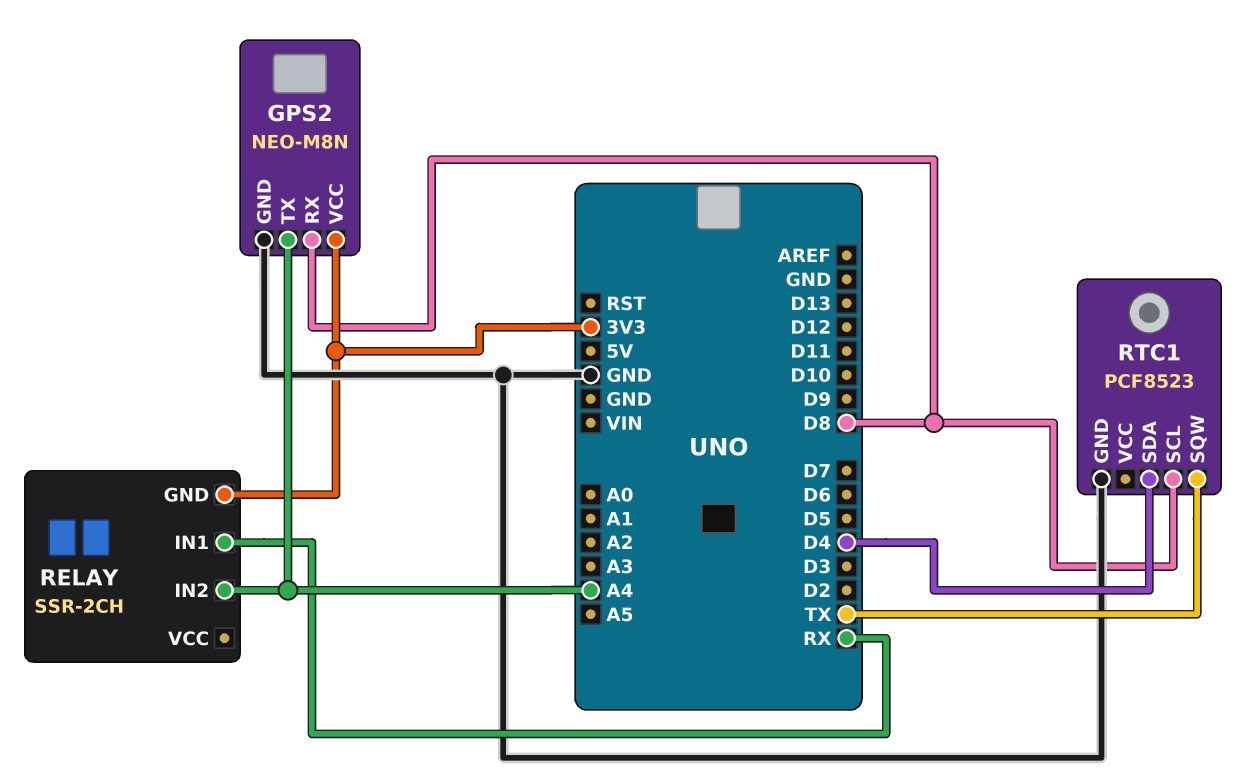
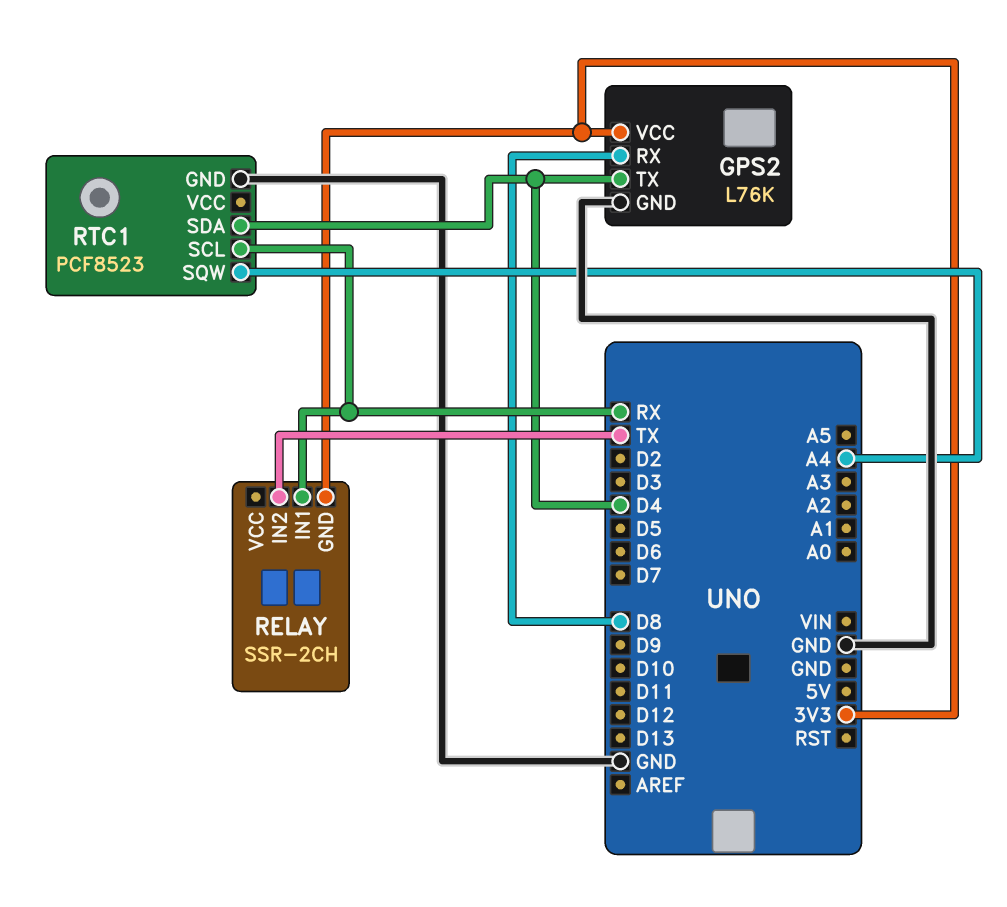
GPS2: NEO-M8N -> L76K
GPS2 pin TX: A4 -> D4
RELAY pin IN2: A4 -> TX
RTC1 pin SCL: D8 -> RX
RTC1 pin SQW: TX -> A4

